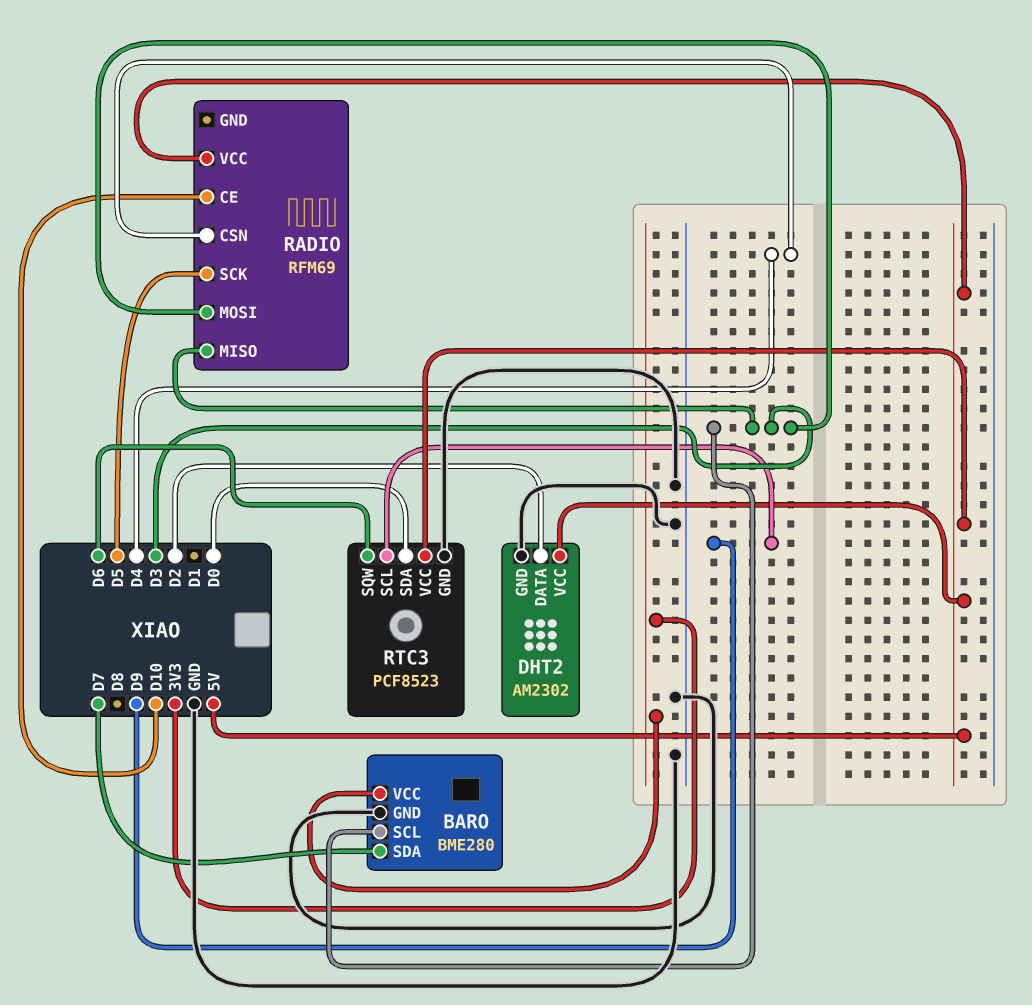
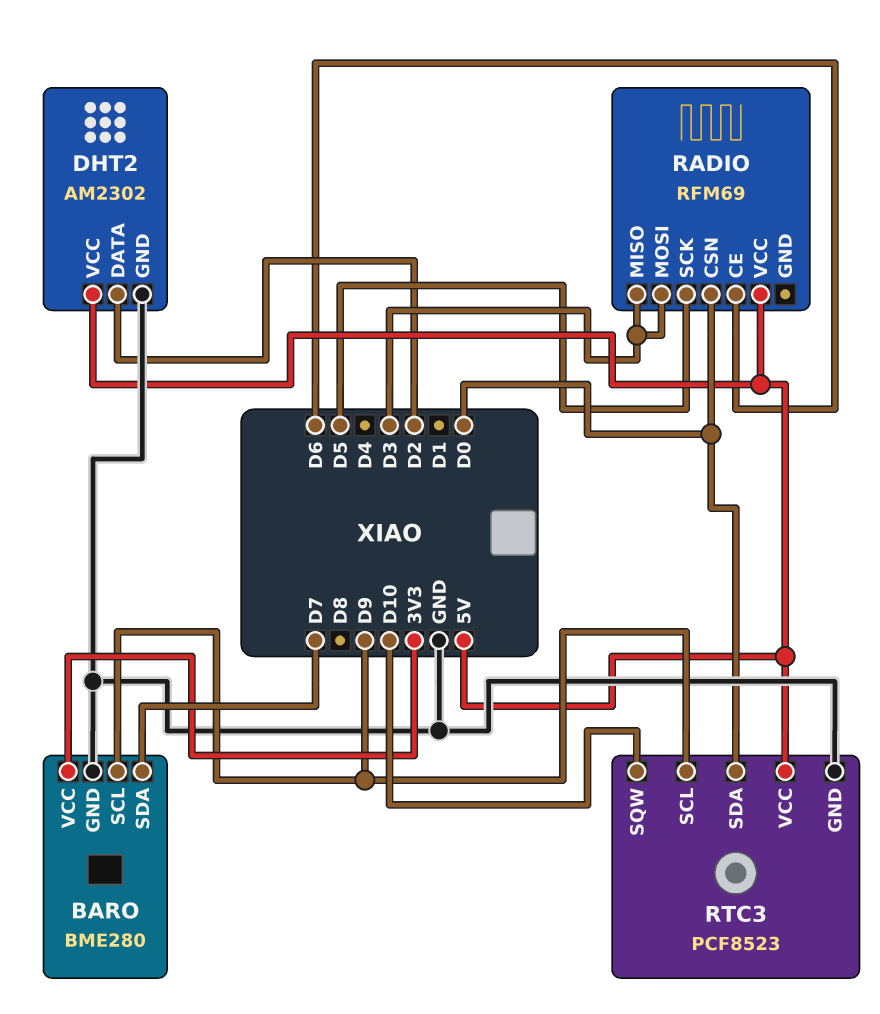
BARO pin SCL: D3 -> D9
RADIO pin CE: D10 -> D6
RADIO pin CSN: D4 -> D0
RTC3 pin SQW: D6 -> D10

